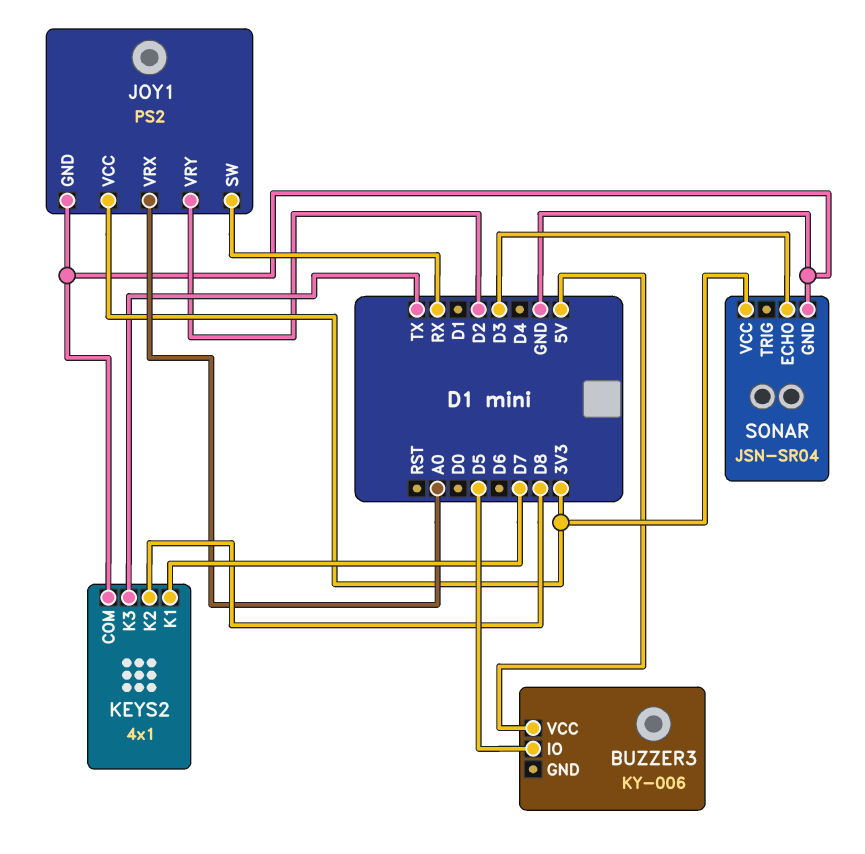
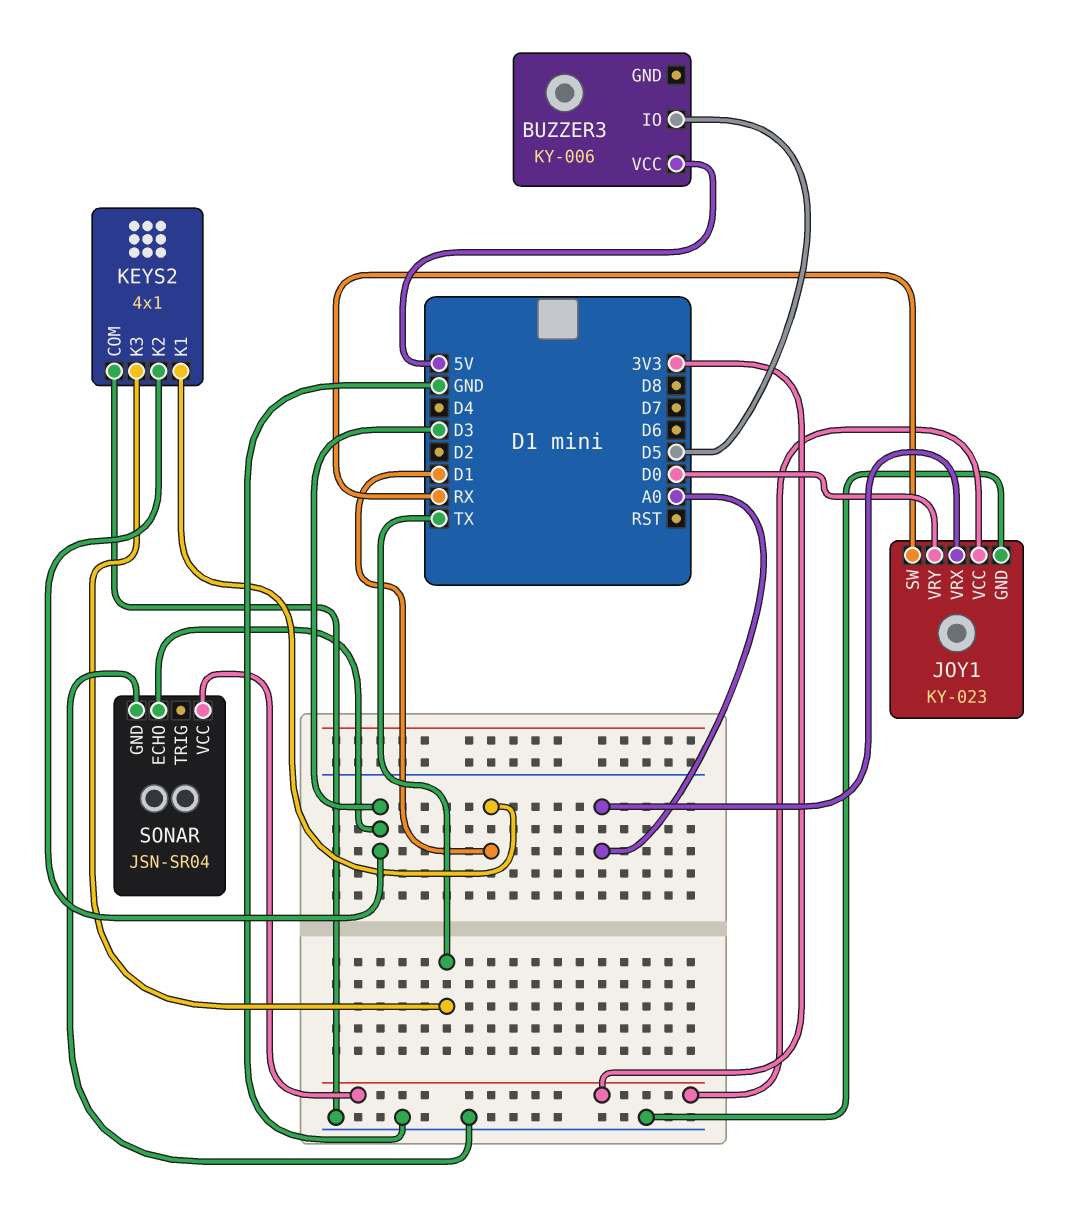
JOY1: PS2 -> KY-023
JOY1 pin VRY: D2 -> D0
KEYS2 pin K1: D7 -> D1
KEYS2 pin K2: D8 -> D3

